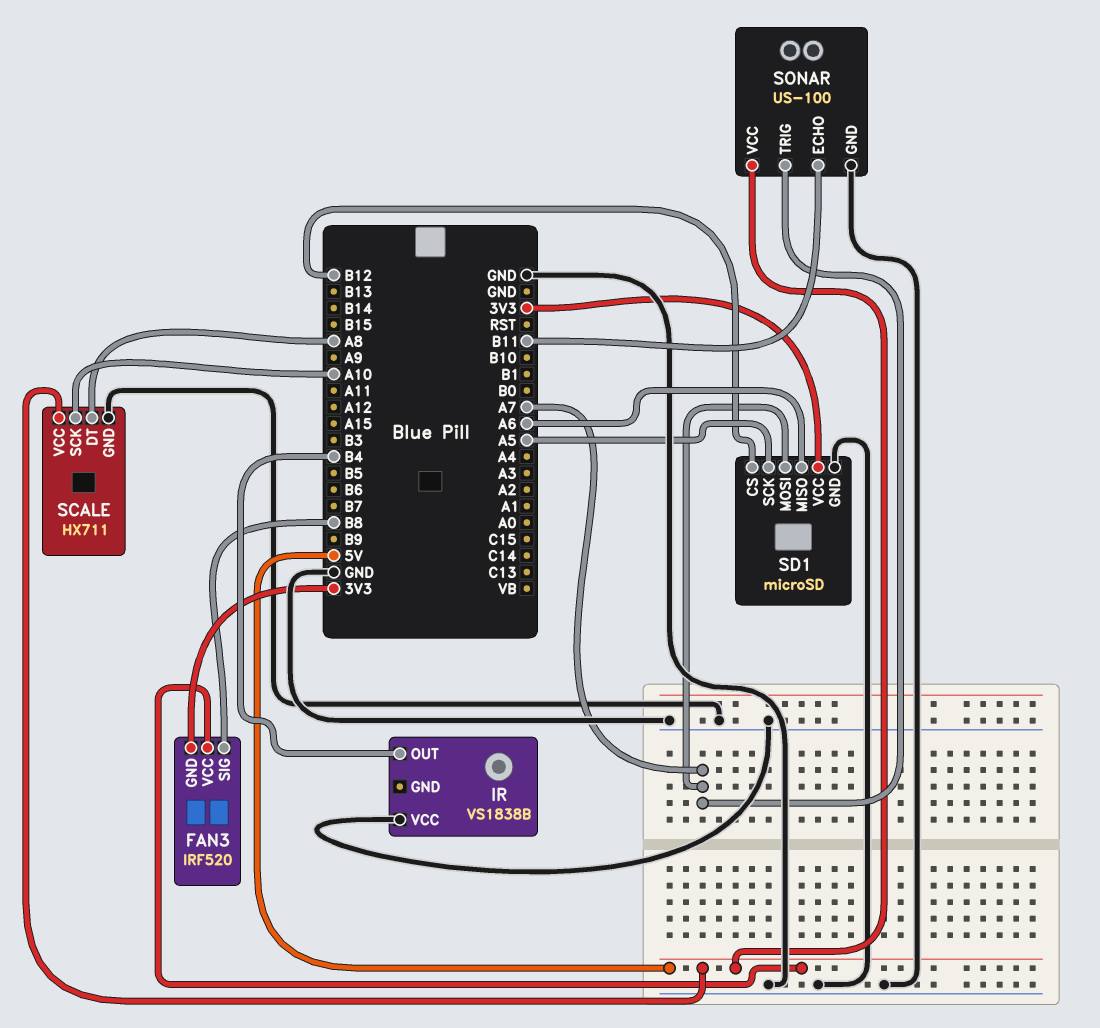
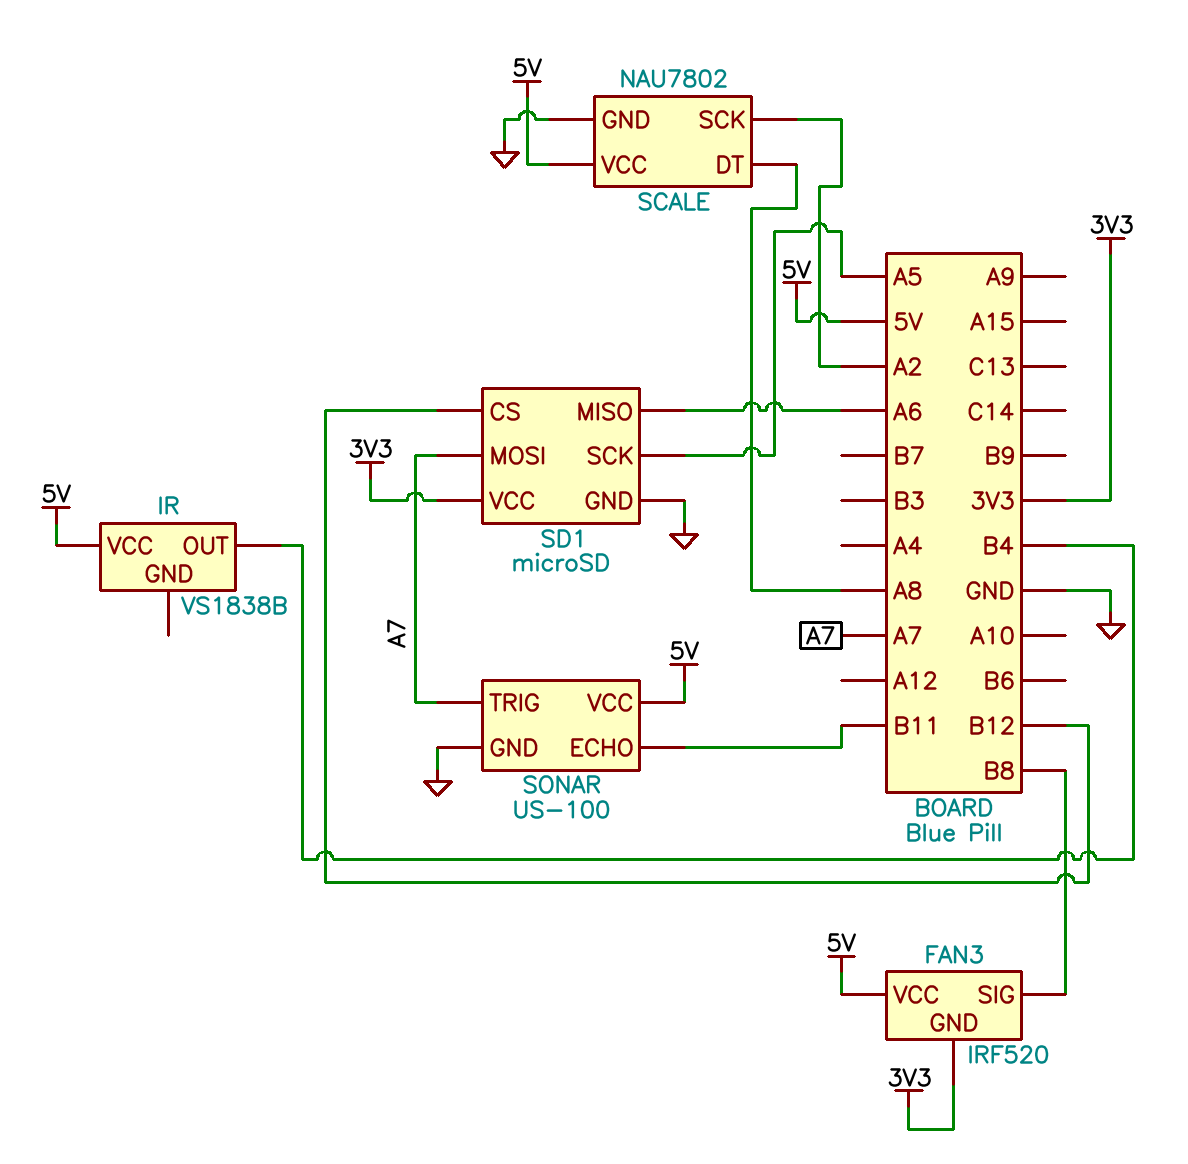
IR pin VCC: GND -> 5V
SCALE: HX711 -> NAU7802
SCALE pin SCK: A10 -> A2

